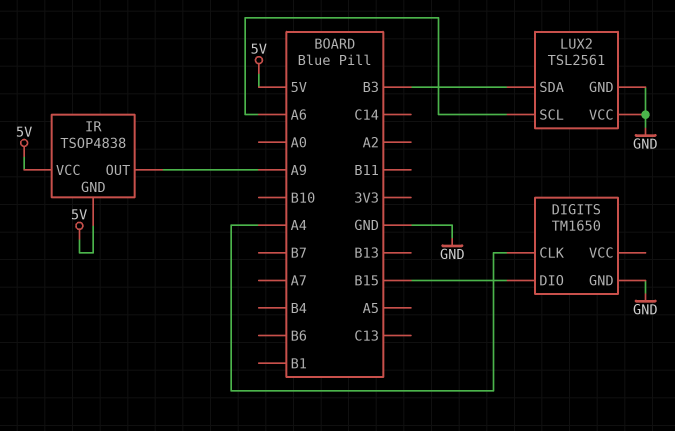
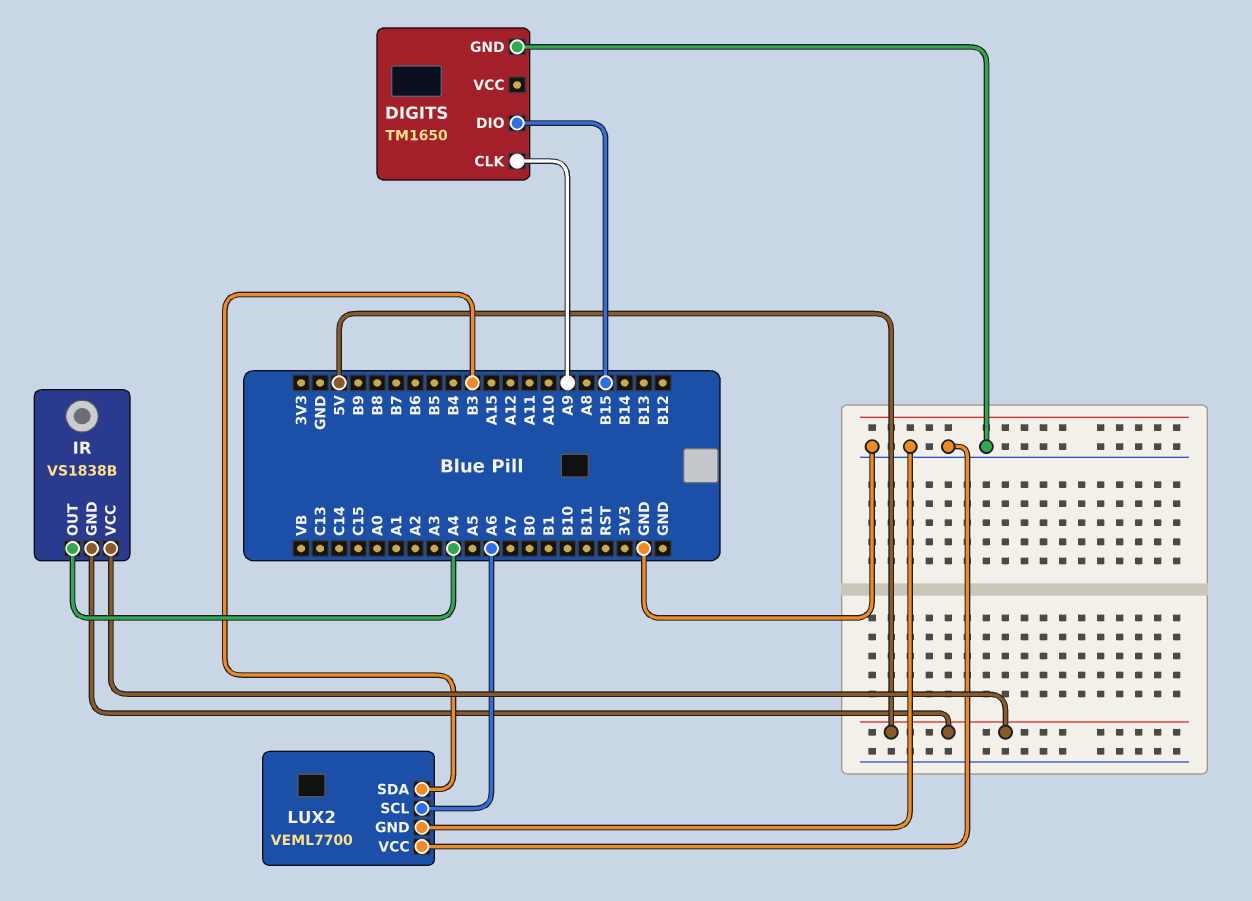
DIGITS pin CLK: A4 -> A9
IR: TSOP4838 -> VS1838B
IR pin OUT: A9 -> A4
LUX2: TSL2561 -> VEML7700

